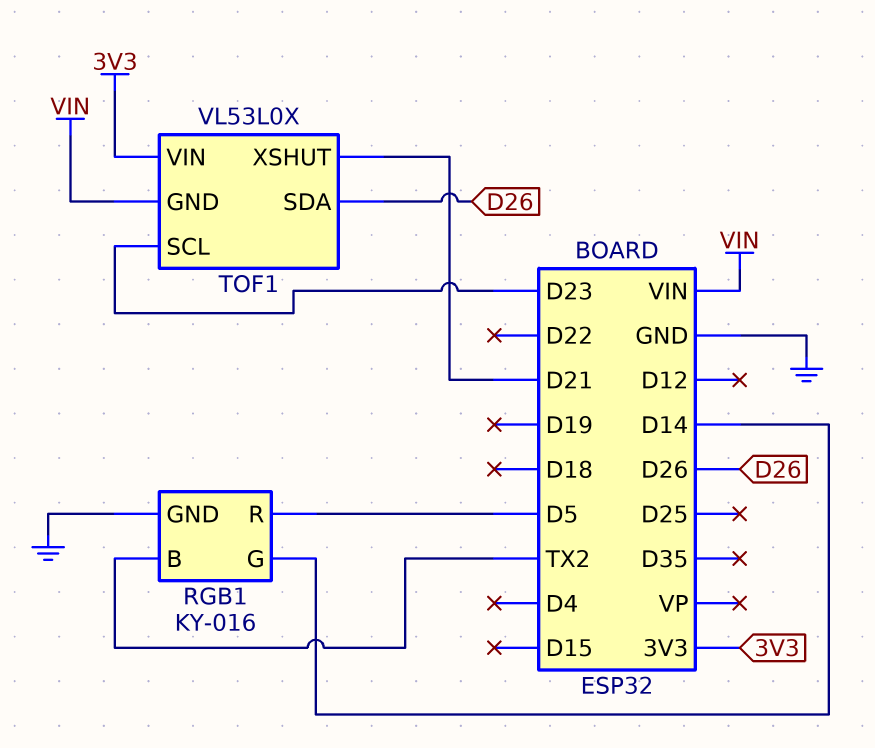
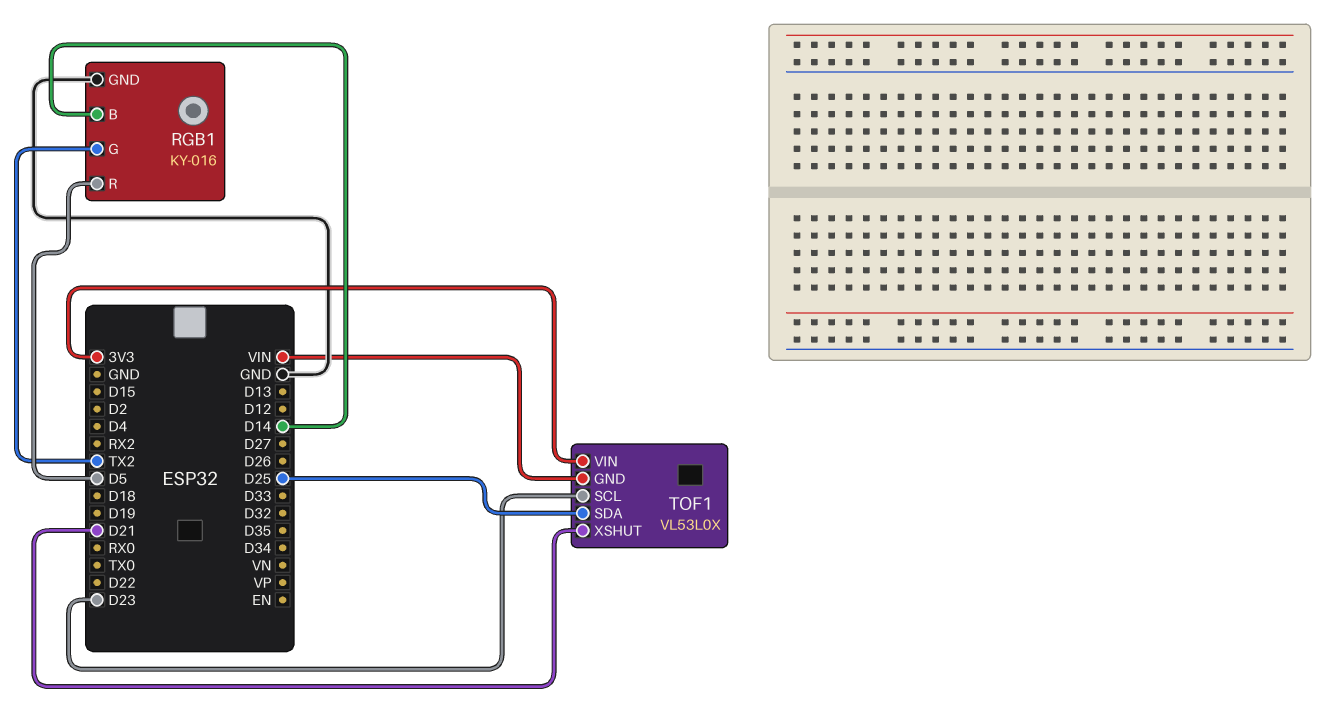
RGB1 pin B: TX2 -> D14
RGB1 pin G: D14 -> TX2
TOF1 pin SDA: D26 -> D25

